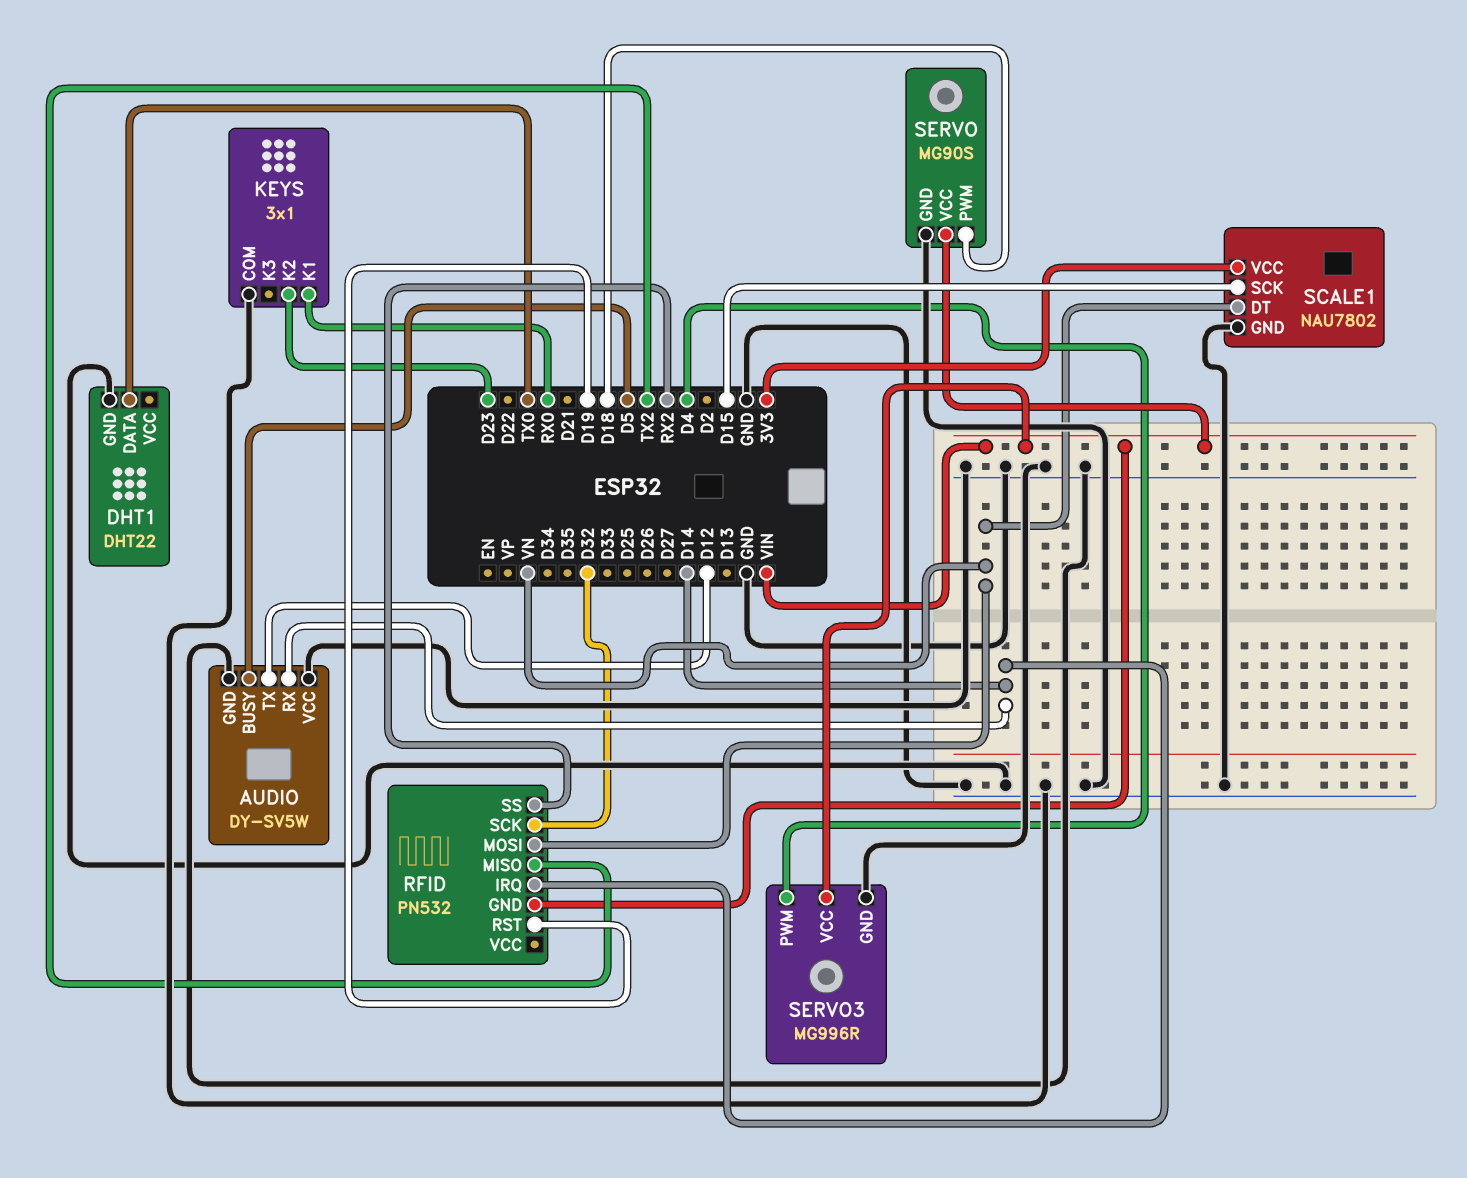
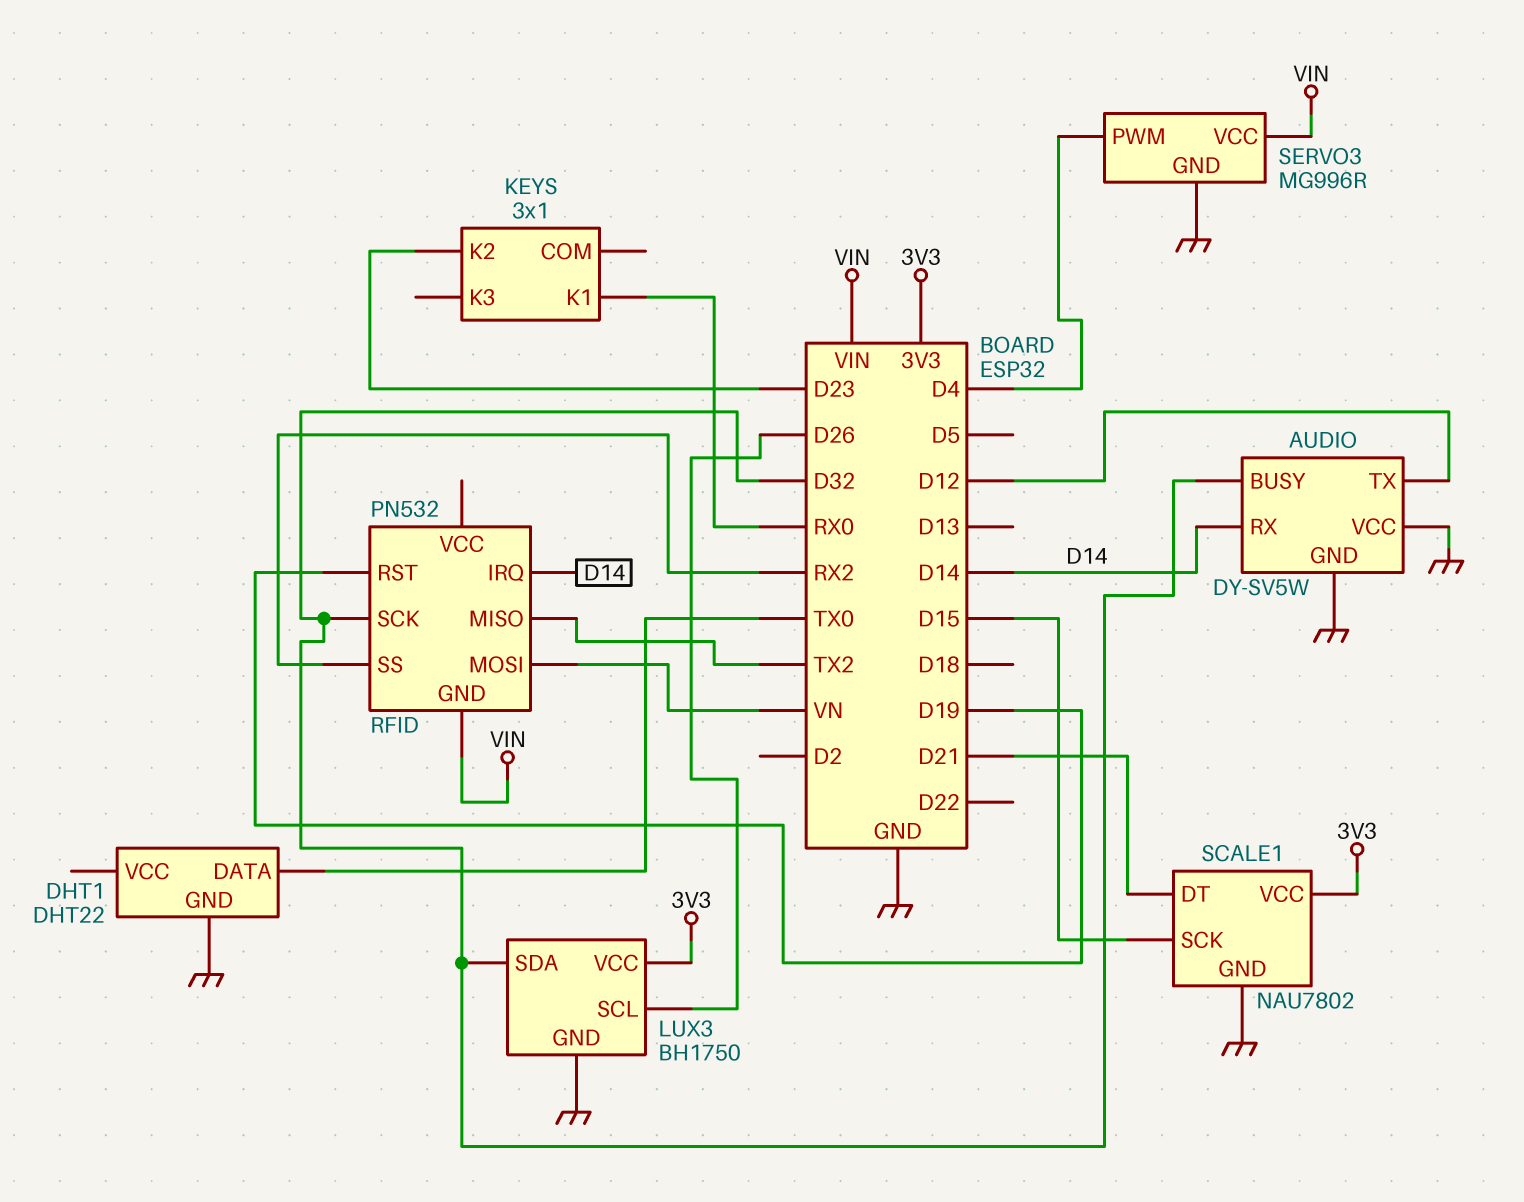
AUDIO pin BUSY: D5 -> D32
KEYS pin COM: GND -> none
LUX3: none -> BH1750
LUX3 pin GND: none -> GND
LUX3 pin SCL: none -> D26
LUX3 pin SDA: none -> D32
LUX3 pin VCC: none -> 3V3
SCALE1 pin DT: VN -> D21
SERVO: MG90S -> none
SERVO pin GND: GND -> none
SERVO pin PWM: D18 -> none
SERVO pin VCC: VIN -> none

